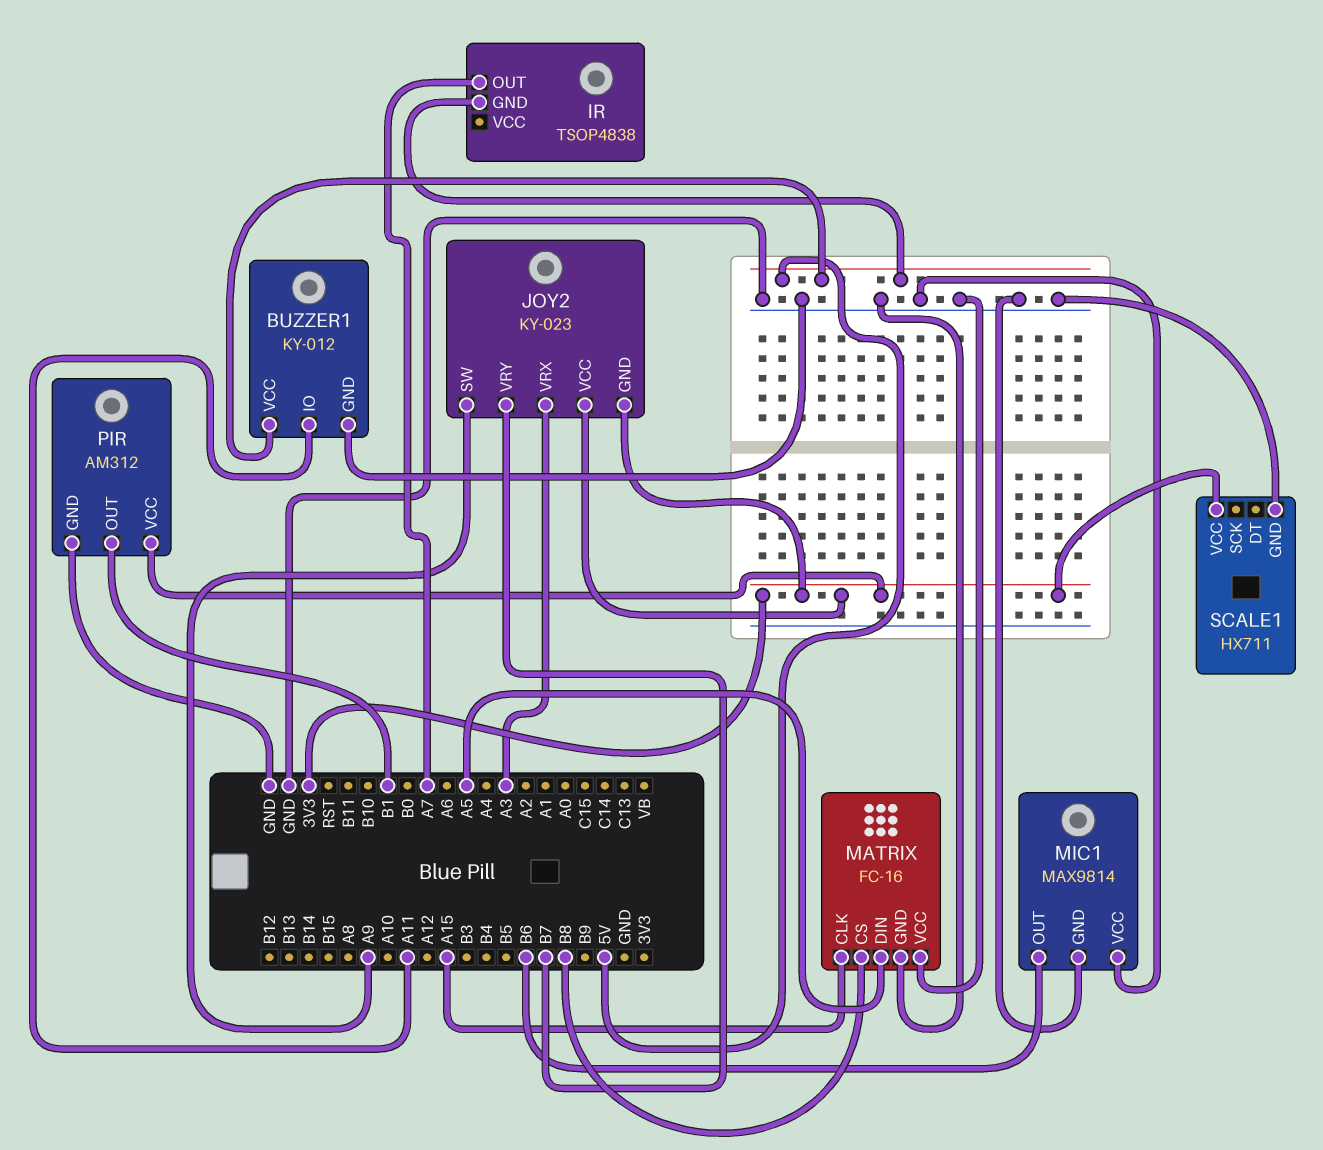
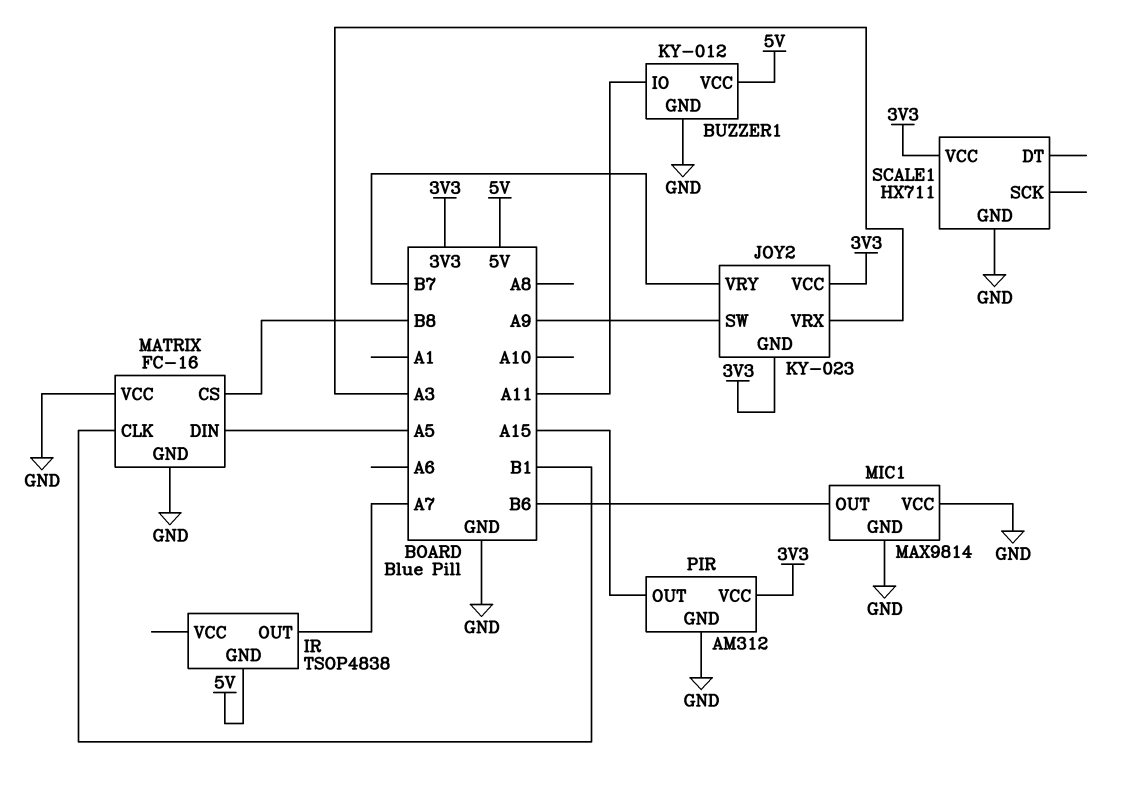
MATRIX pin CLK: A15 -> B1
PIR pin OUT: B1 -> A15

